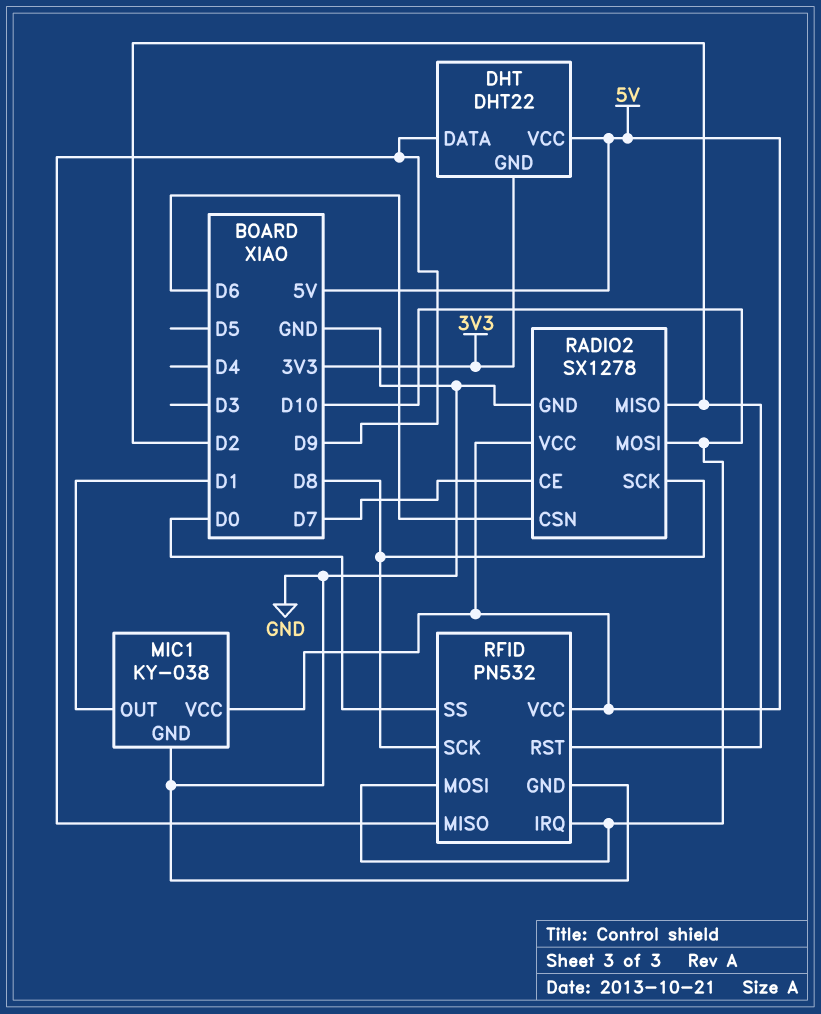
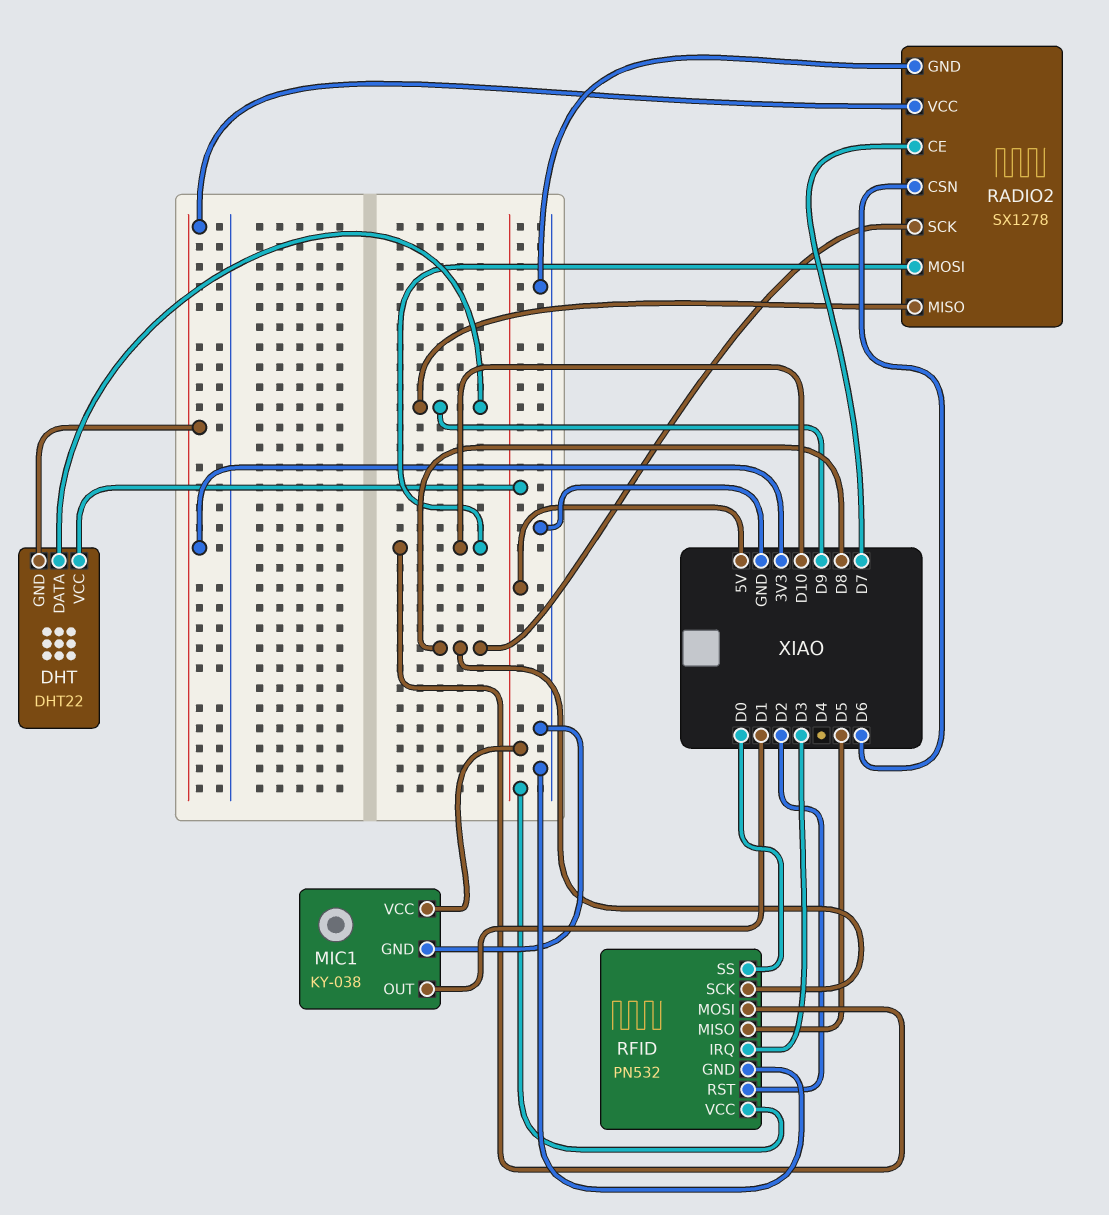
RADIO2 pin MISO: D2 -> D9
RADIO2 pin VCC: 5V -> 3V3
RFID pin IRQ: D10 -> D3
RFID pin MISO: D9 -> D5

